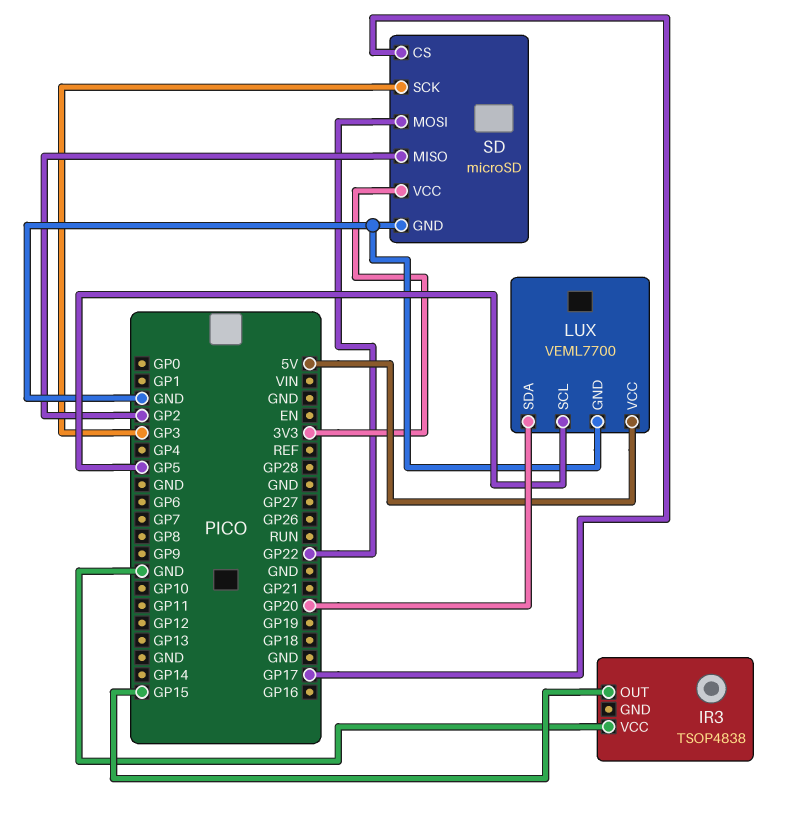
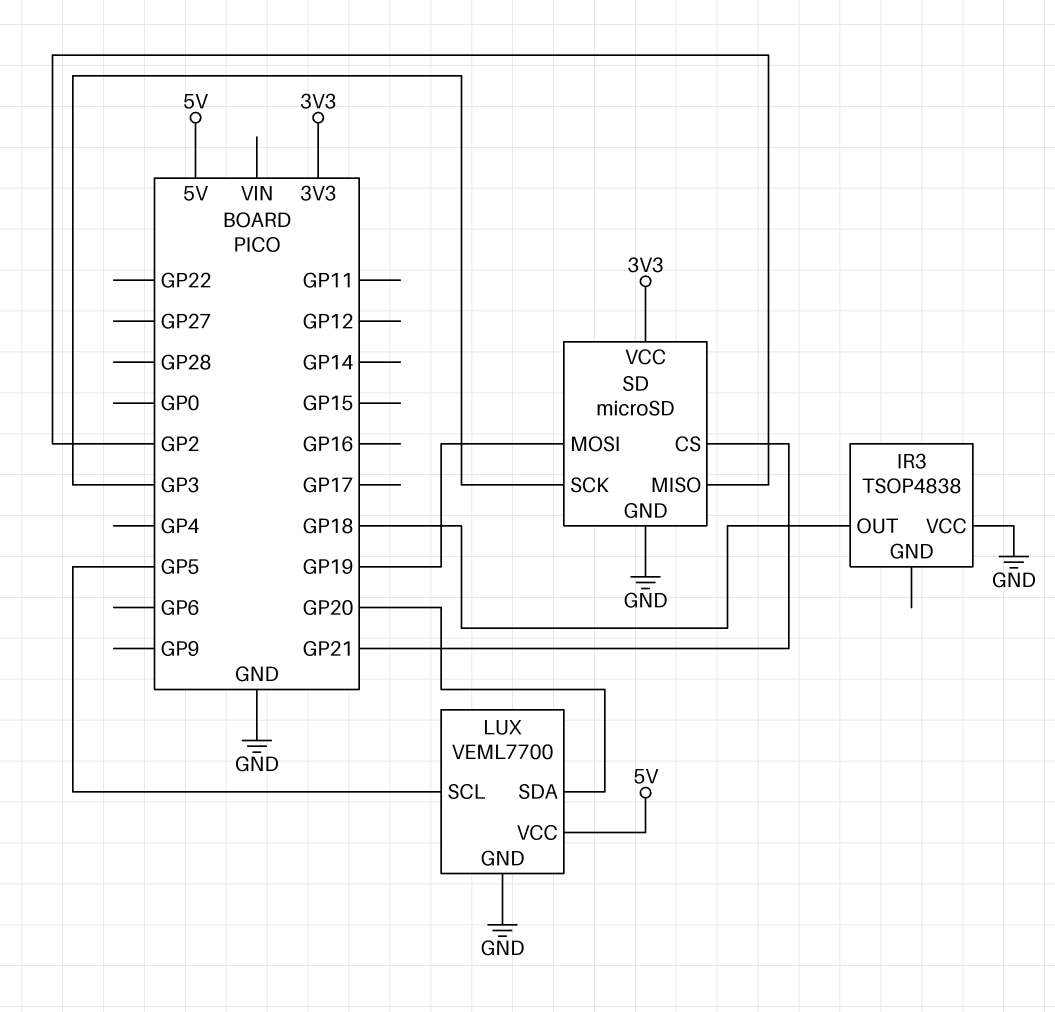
IR3 pin OUT: GP15 -> GP18
SD pin CS: GP17 -> GP21
SD pin MOSI: GP22 -> GP19

